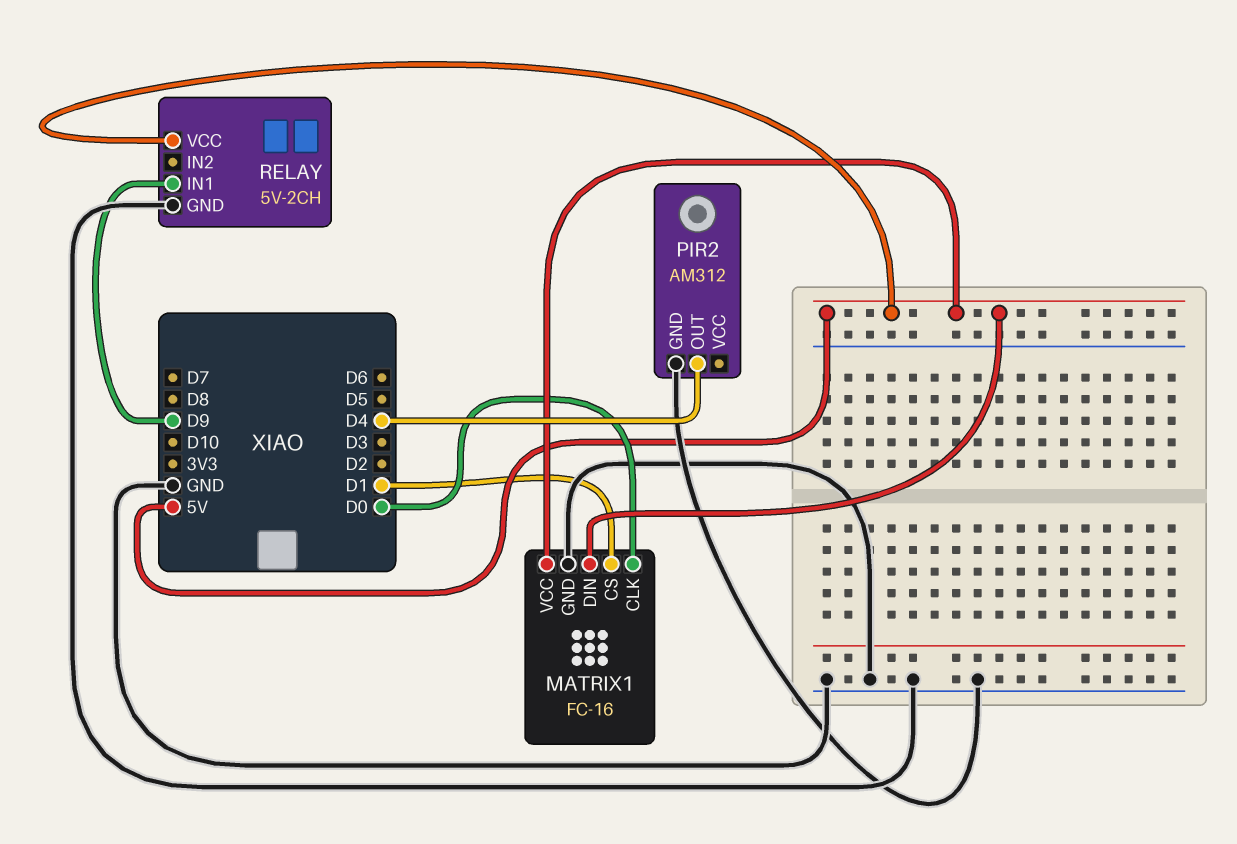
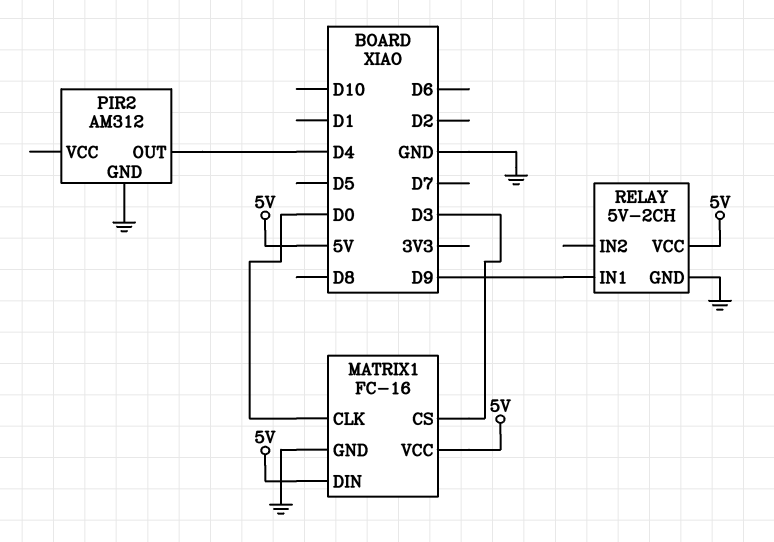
MATRIX1 pin CS: D1 -> D3

